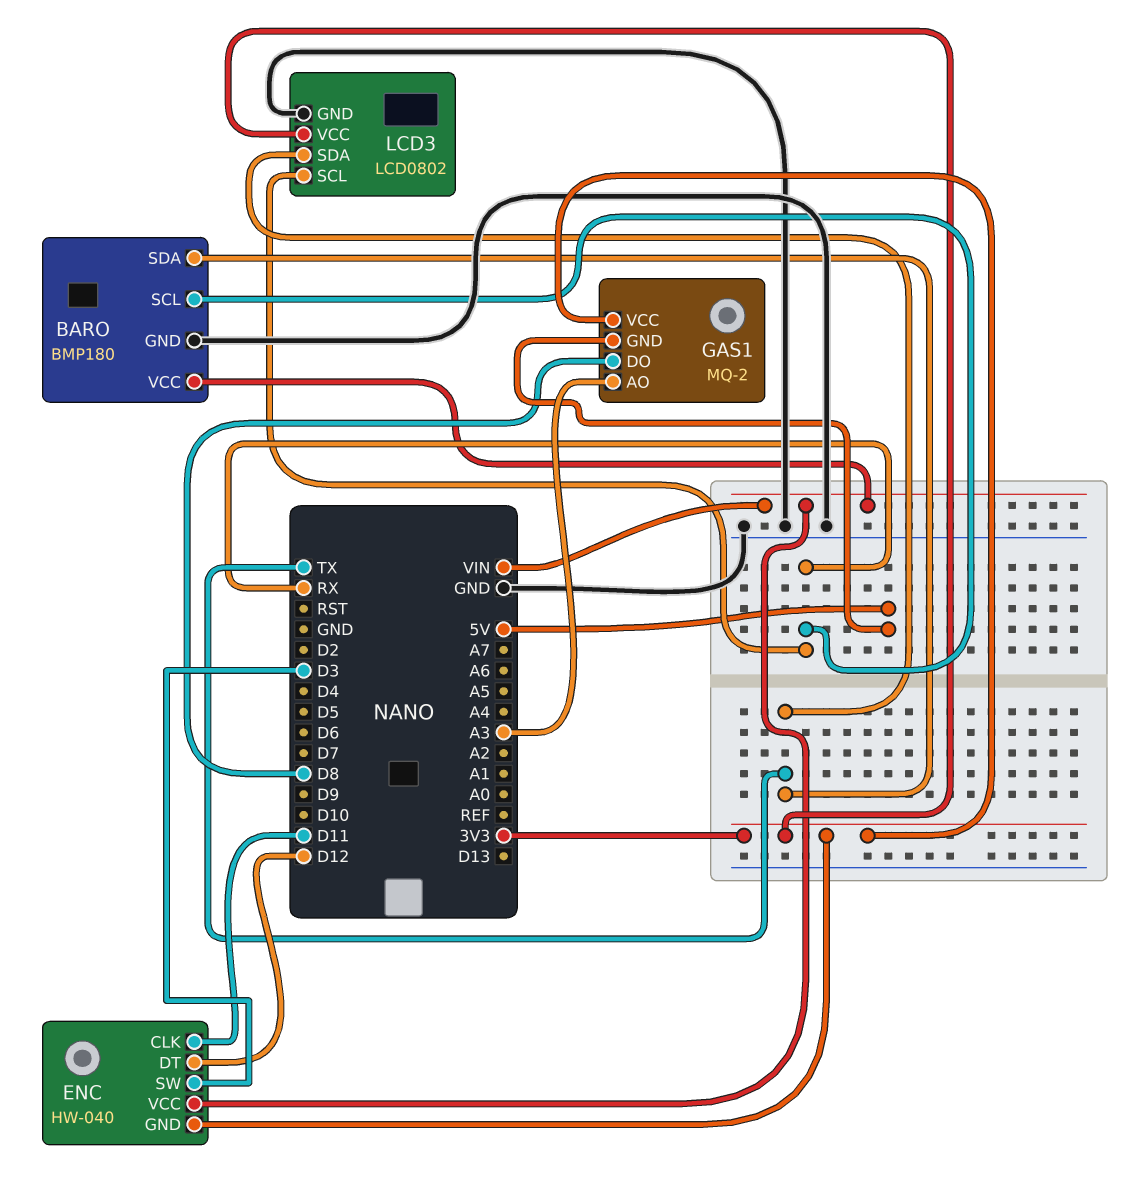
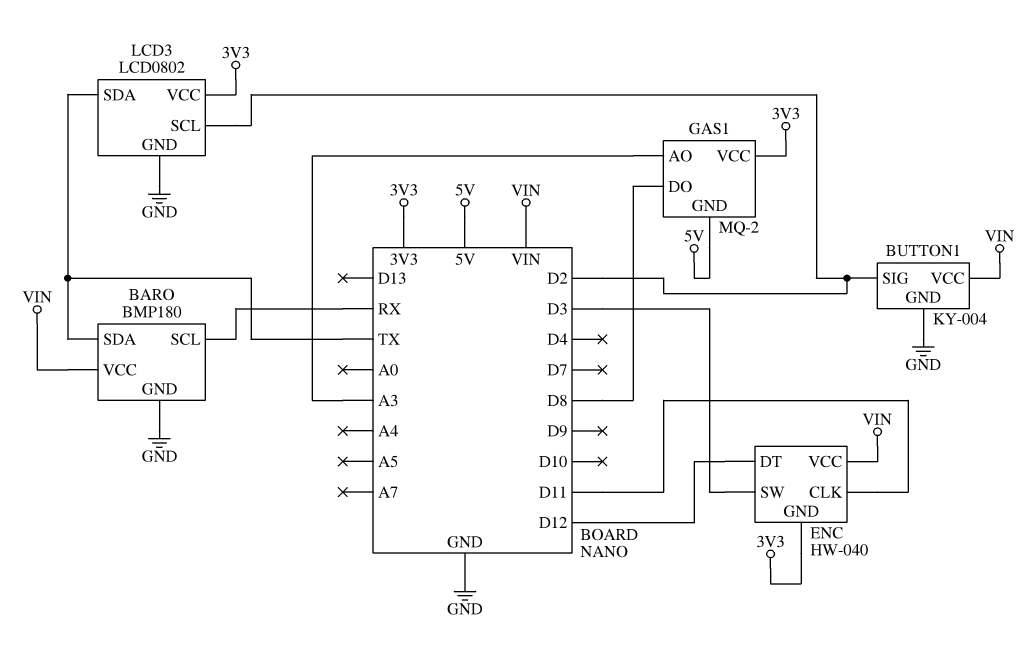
BUTTON1: none -> KY-004
BUTTON1 pin GND: none -> GND
BUTTON1 pin SIG: none -> D2
BUTTON1 pin VCC: none -> VIN
LCD3 pin SCL: RX -> D2

